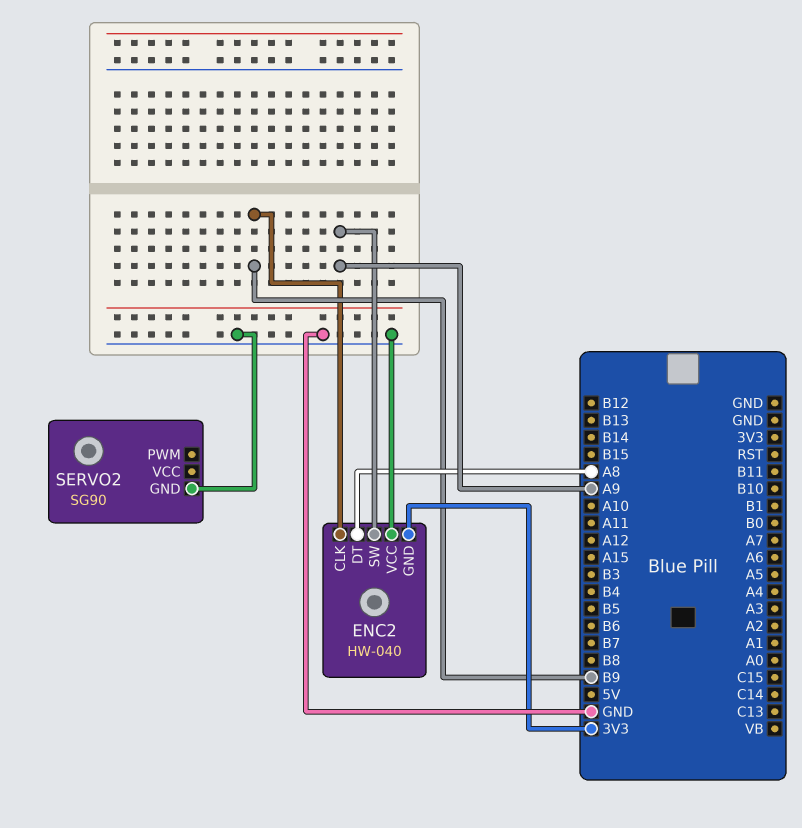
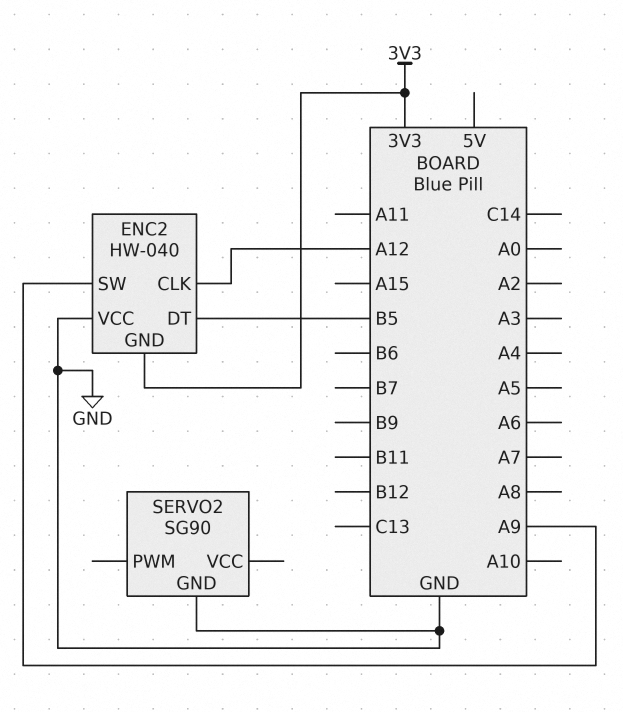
ENC2 pin CLK: B9 -> A12
ENC2 pin DT: A8 -> B5

